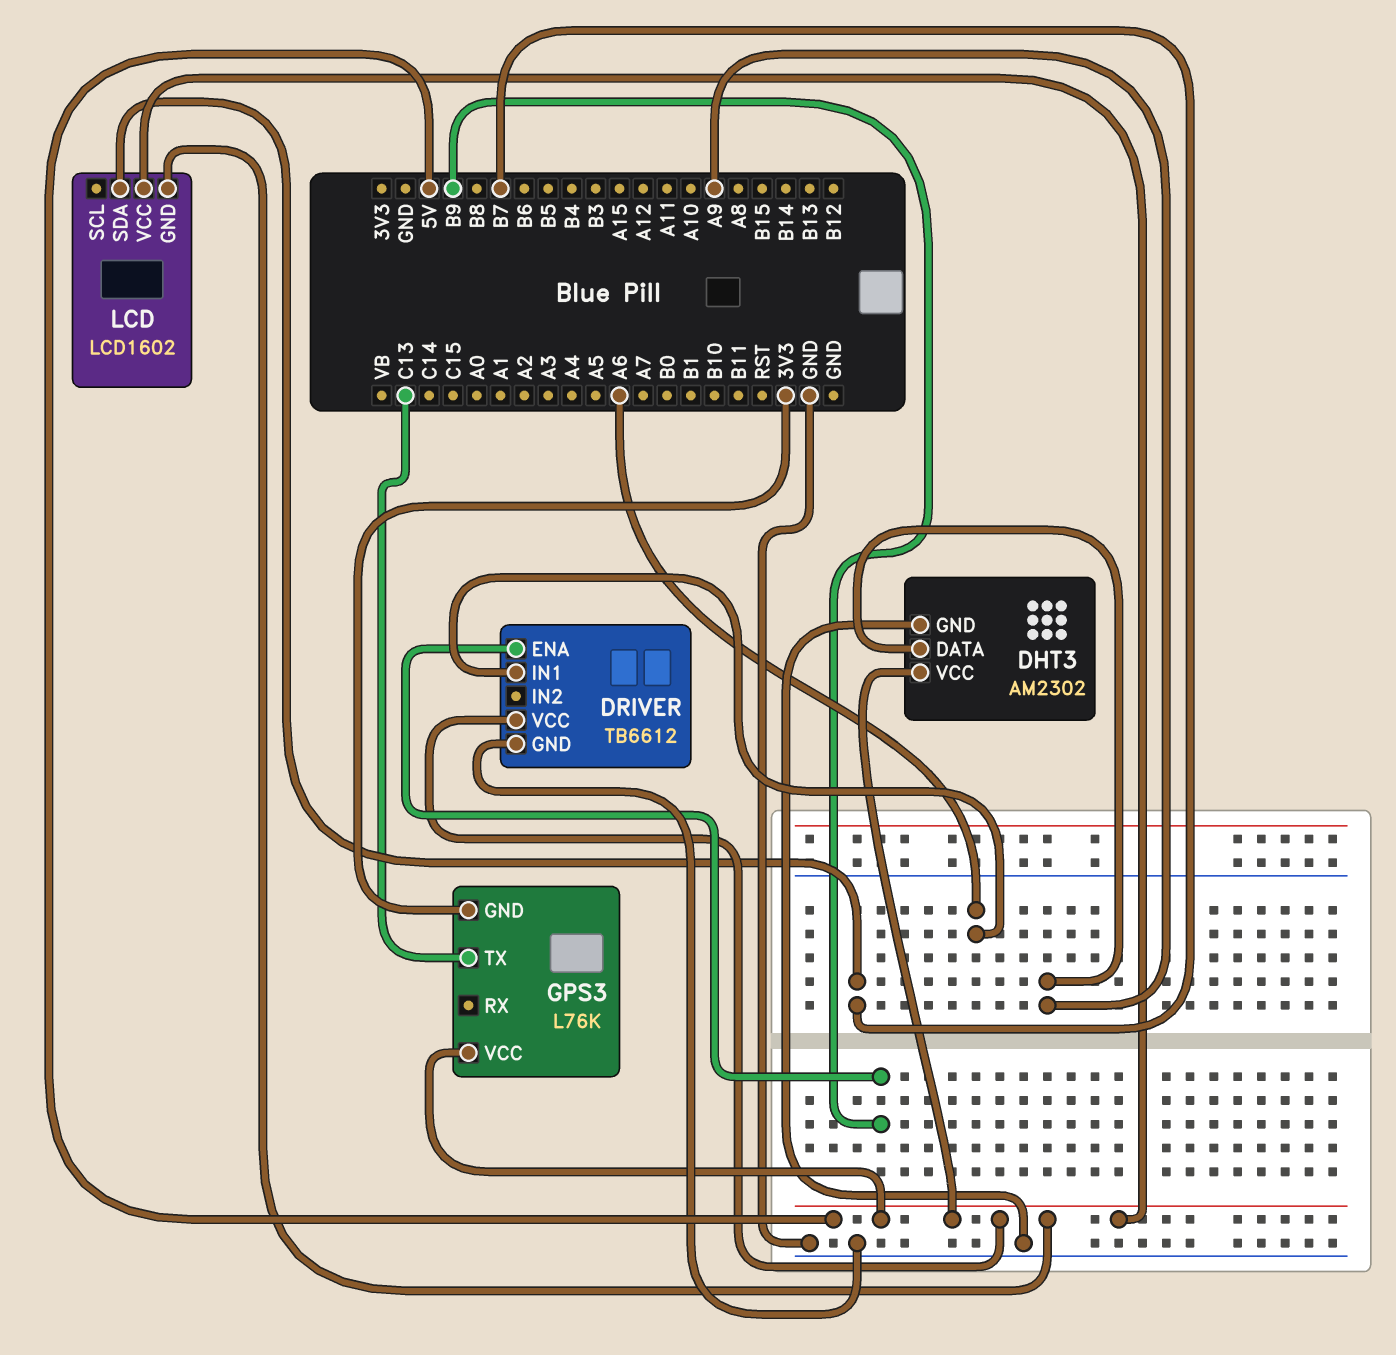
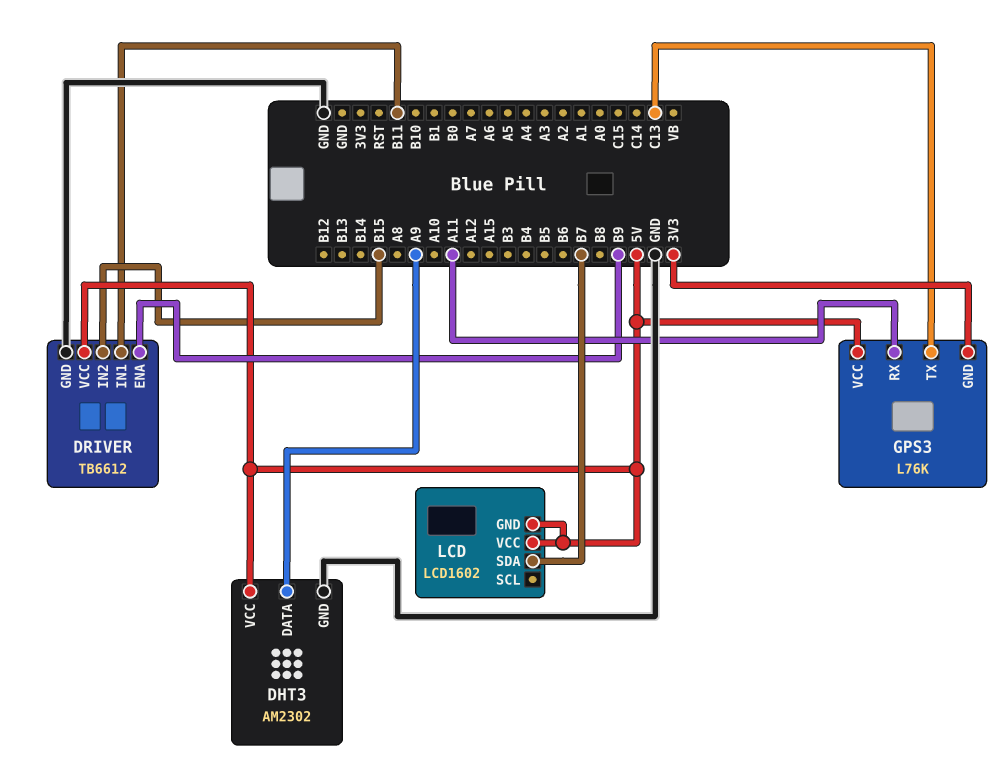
DRIVER pin IN1: A6 -> B11
DRIVER pin IN2: none -> B15
GPS3 pin RX: none -> A11

